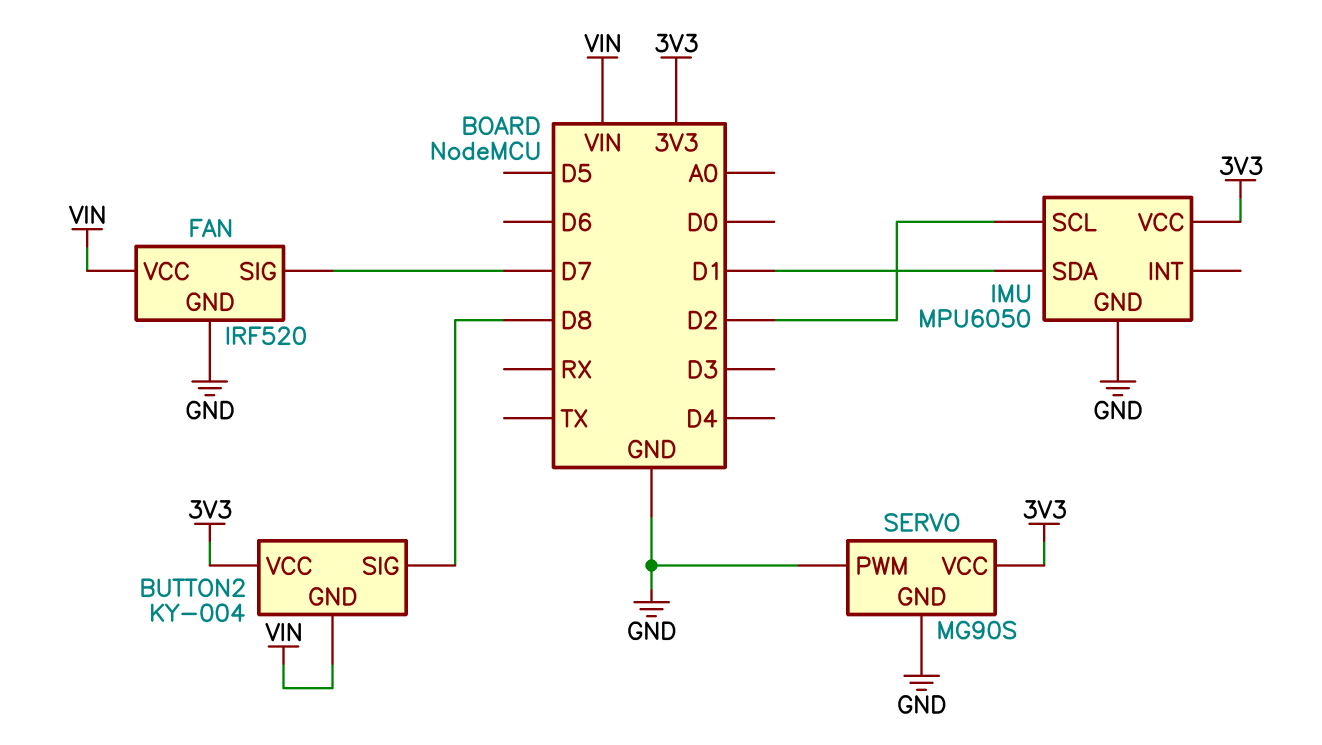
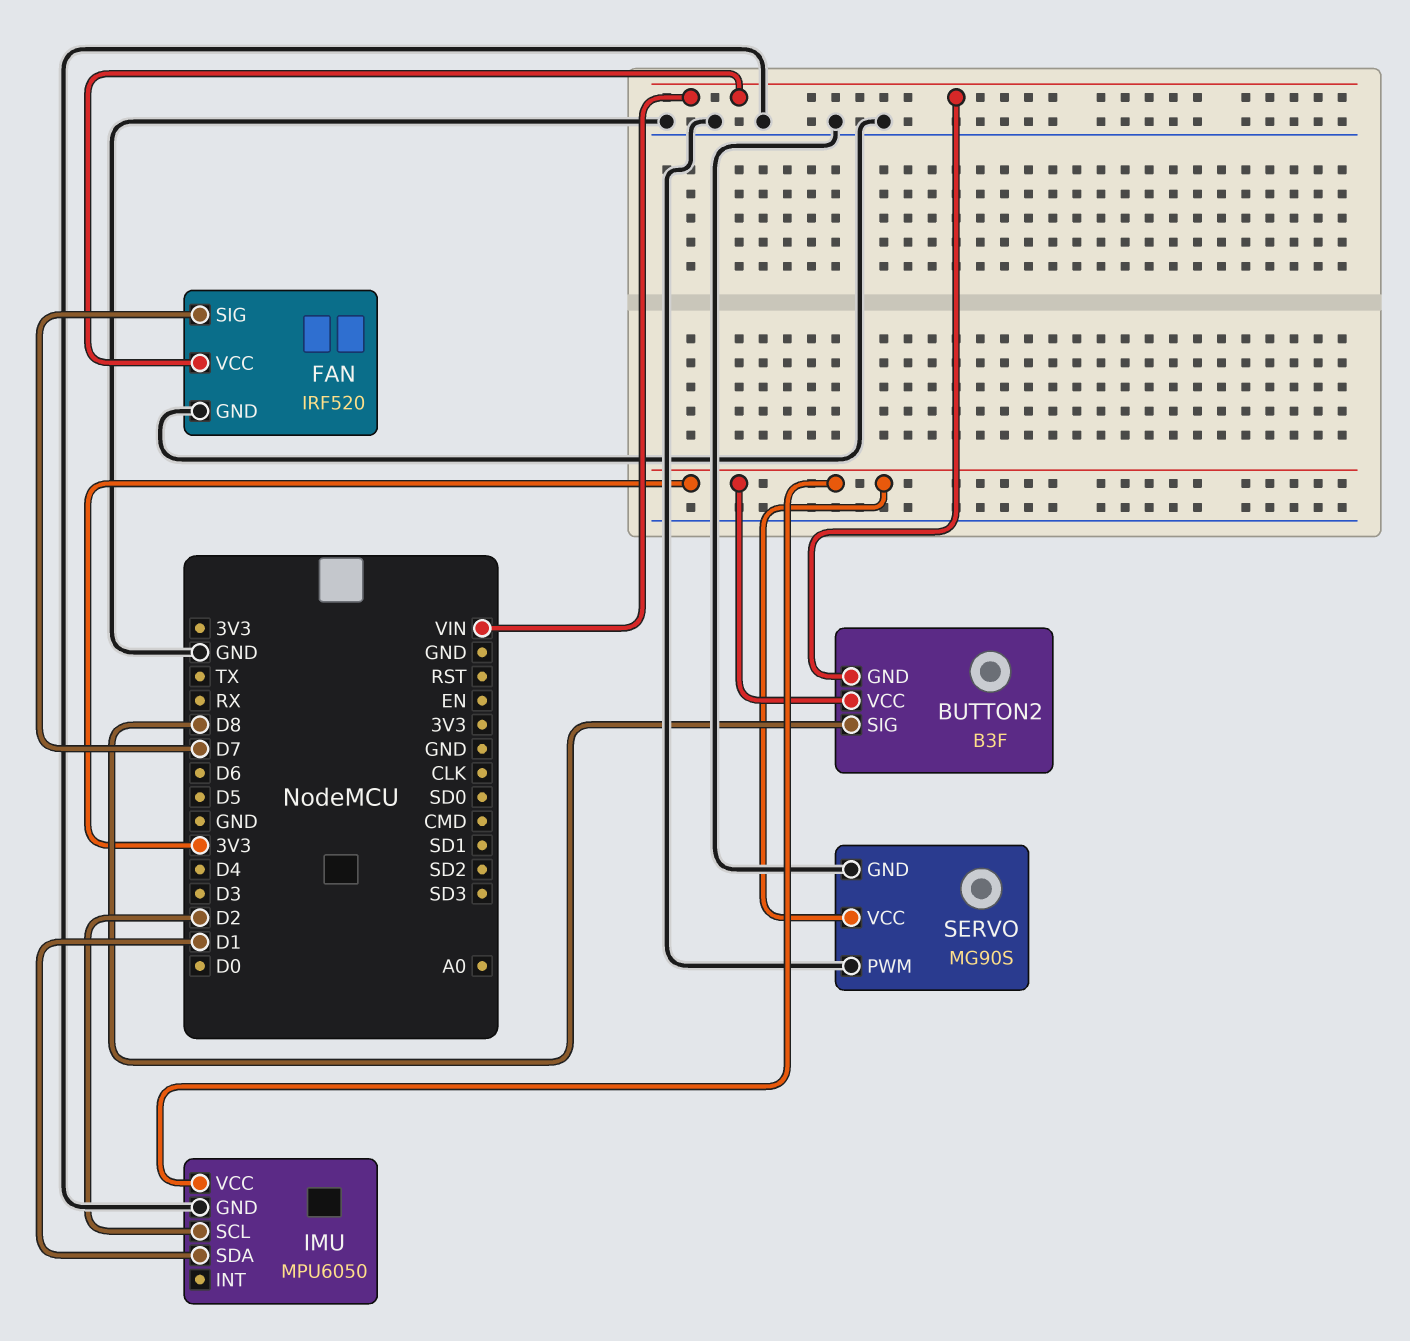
BUTTON2: KY-004 -> B3F

